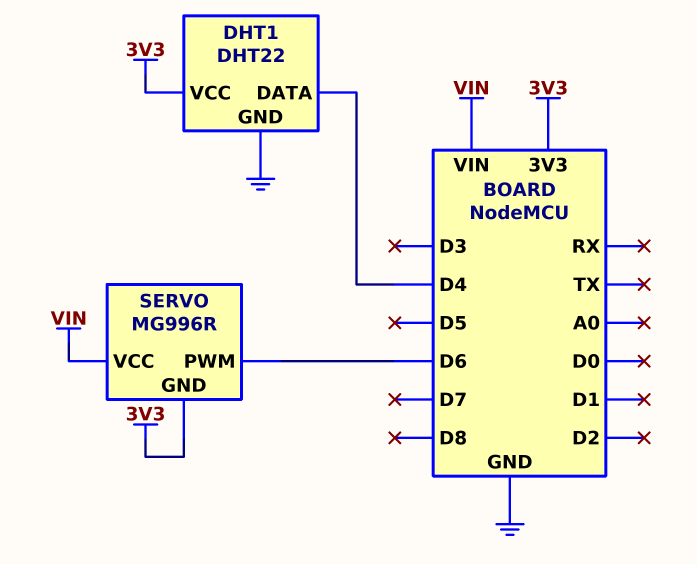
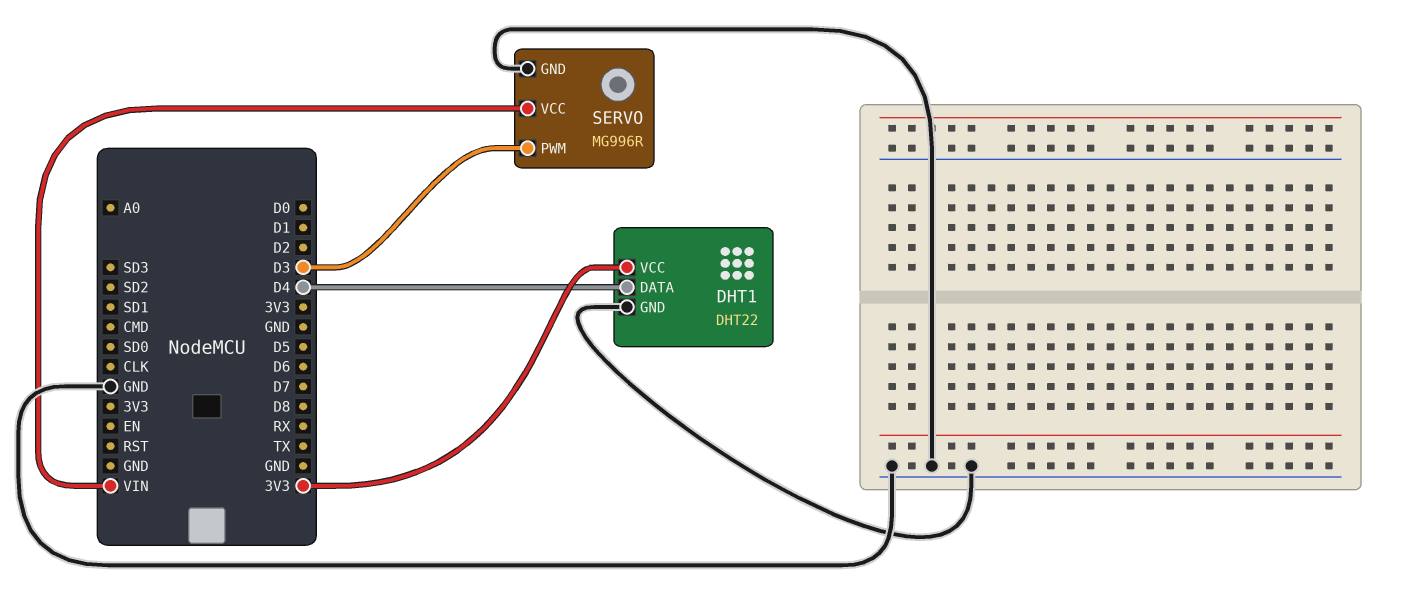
SERVO pin GND: 3V3 -> GND
SERVO pin PWM: D6 -> D3

